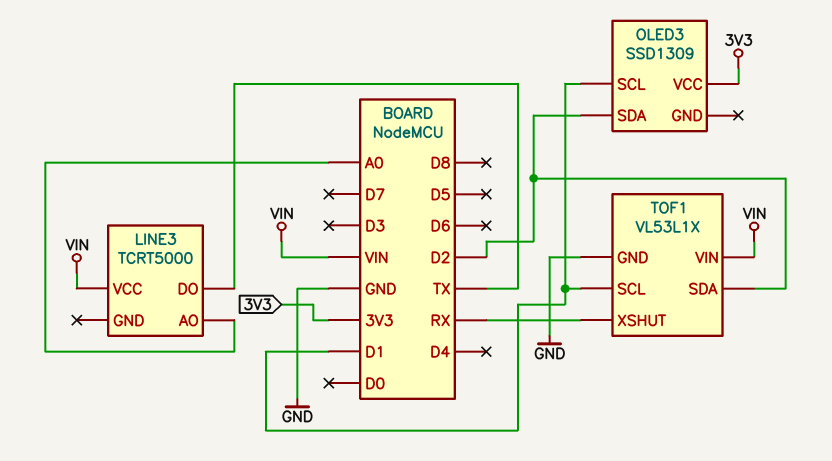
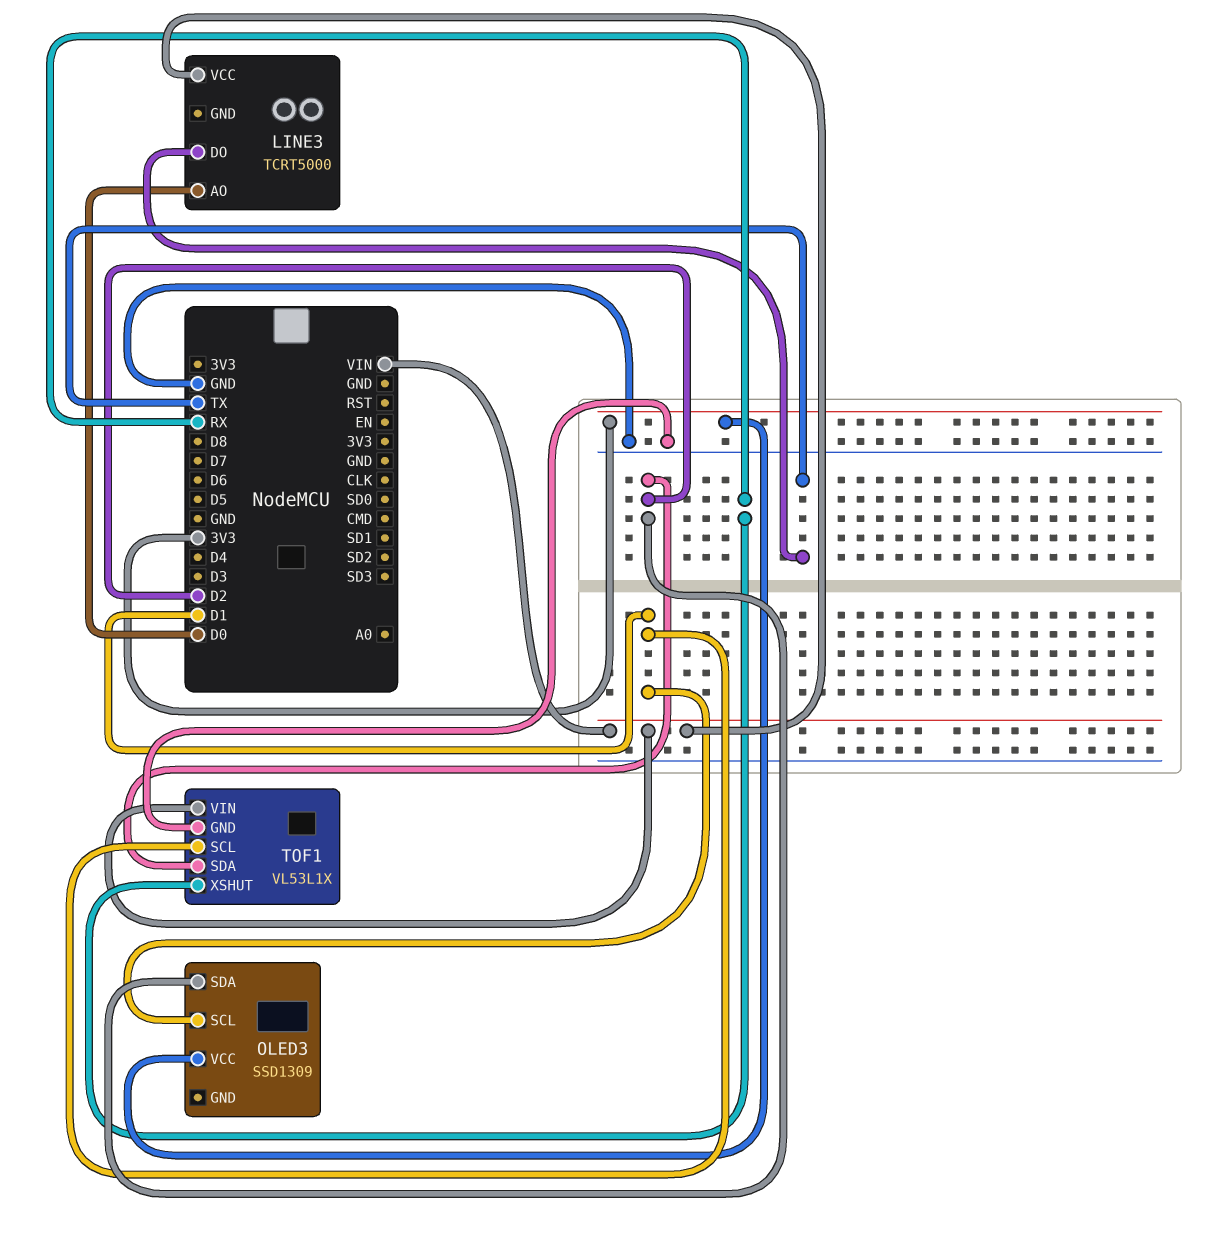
LINE3 pin AO: A0 -> D0

